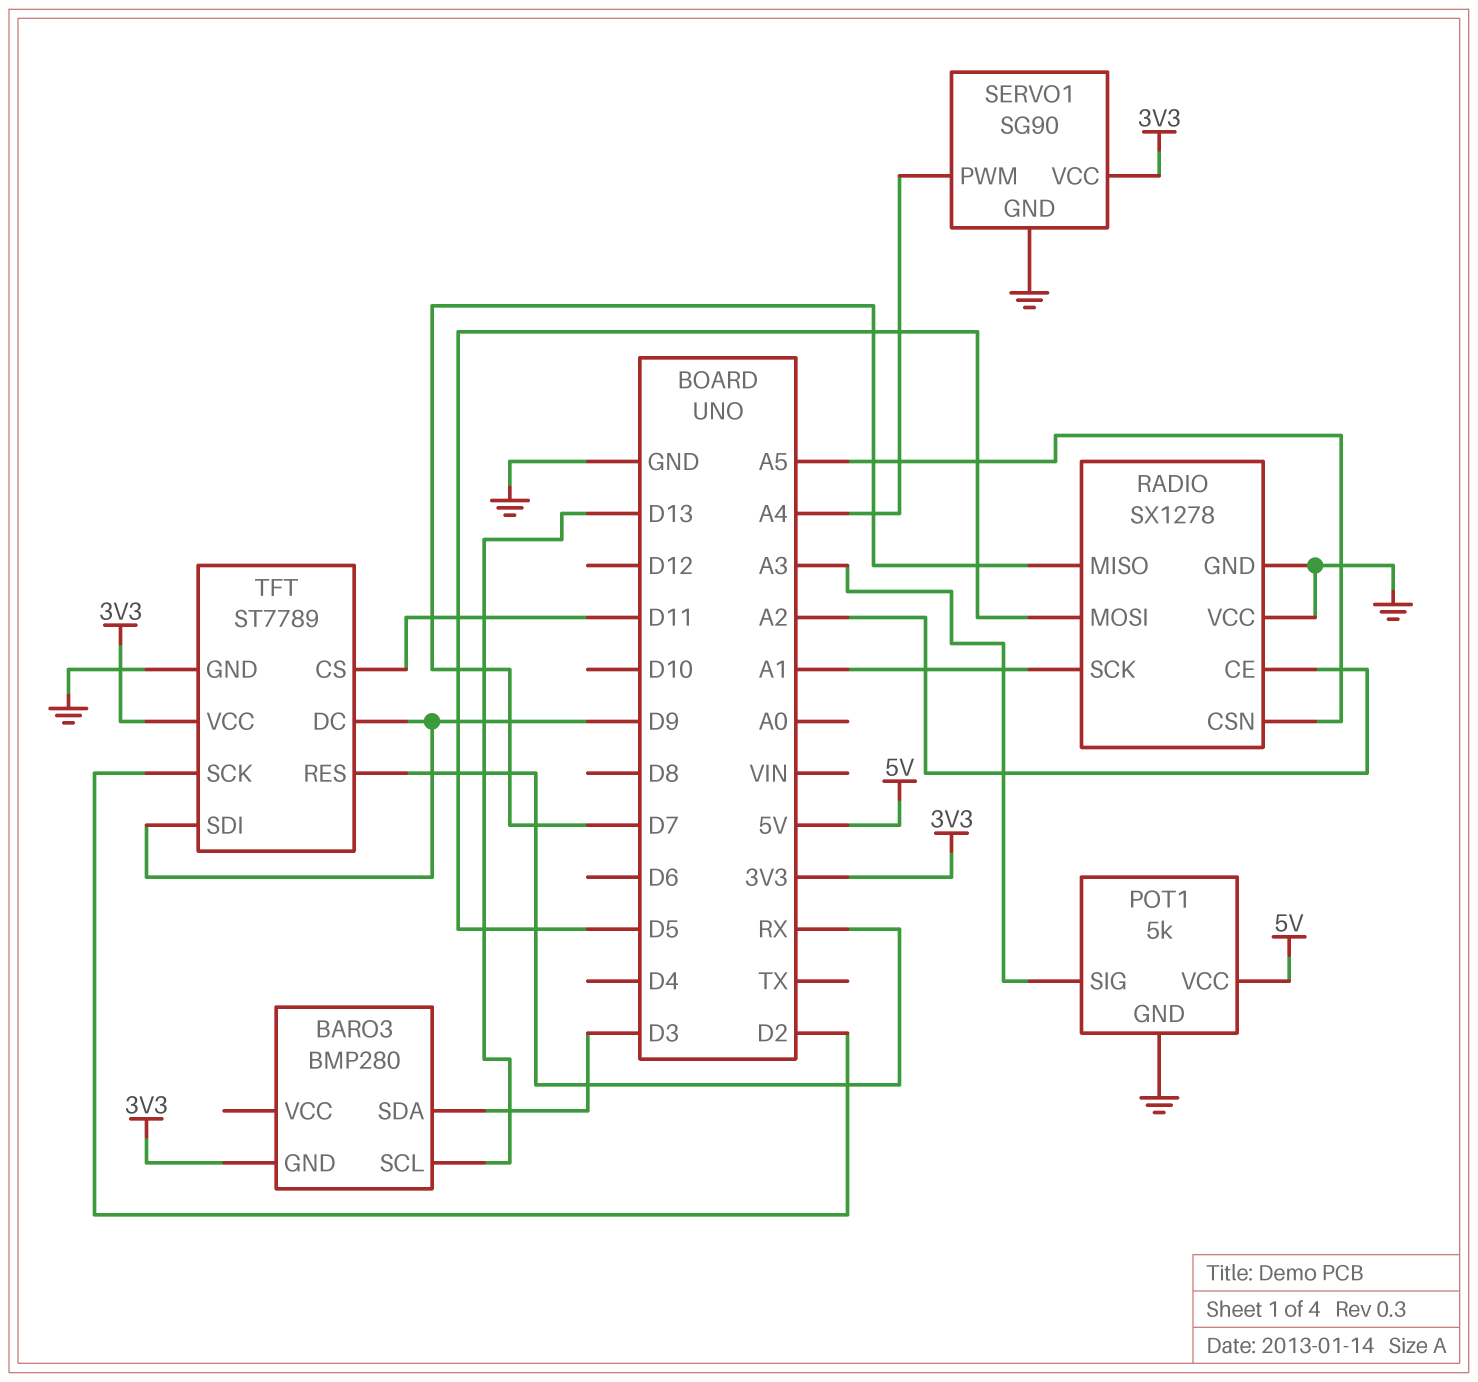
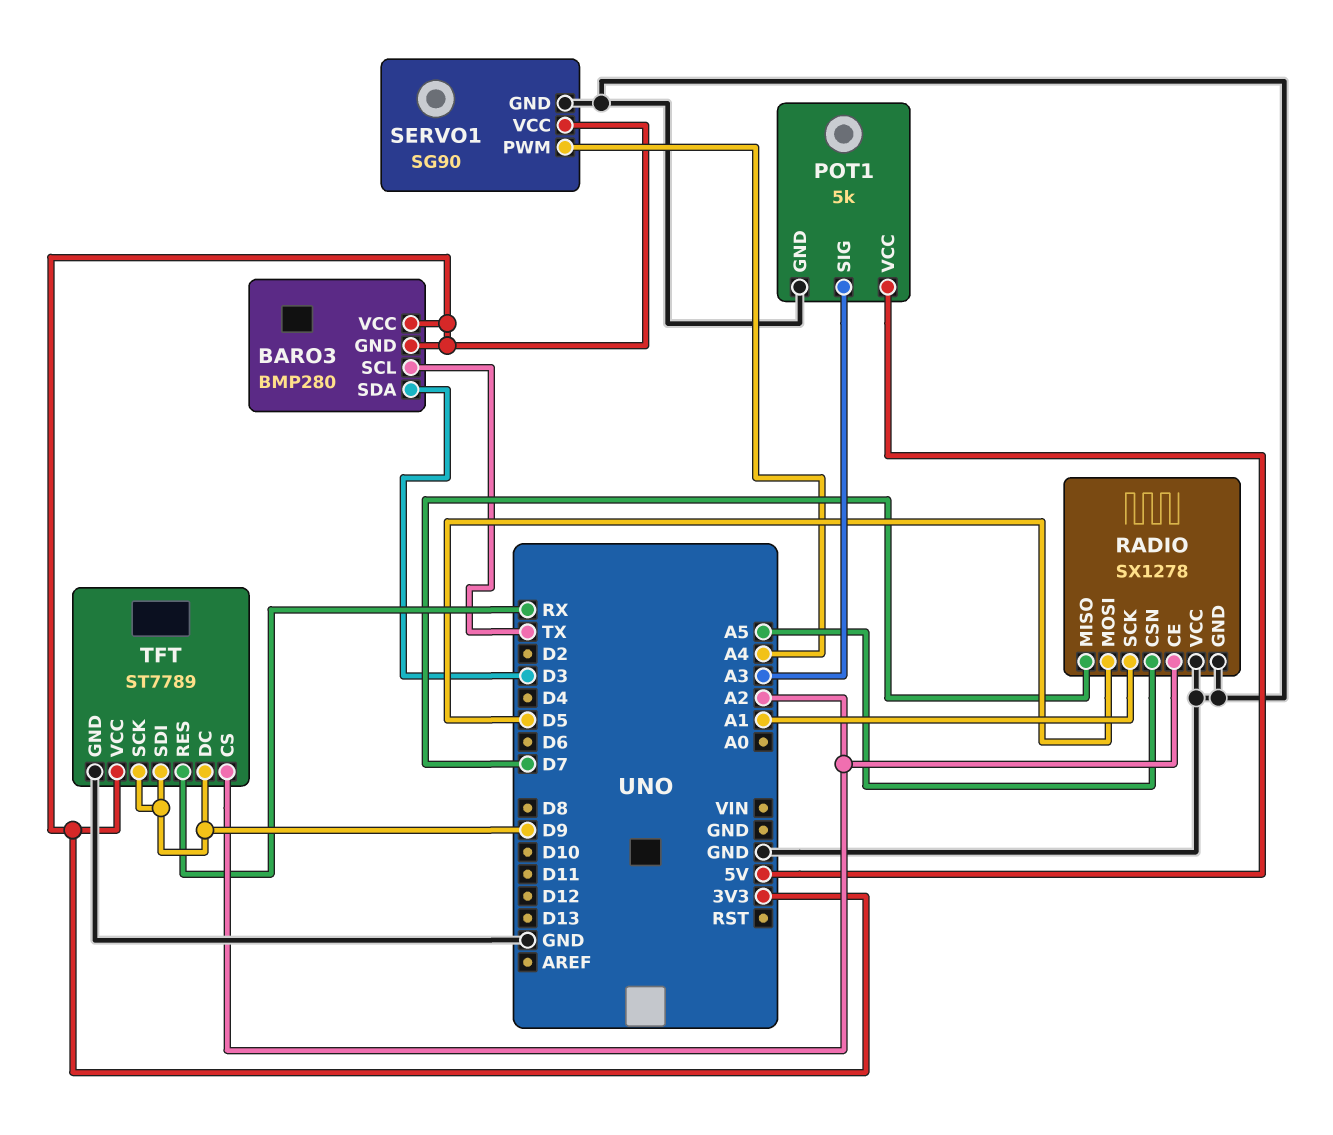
BARO3 pin SCL: D13 -> TX
BARO3 pin VCC: none -> 3V3
TFT pin CS: D11 -> A2
TFT pin SCK: D2 -> D9

